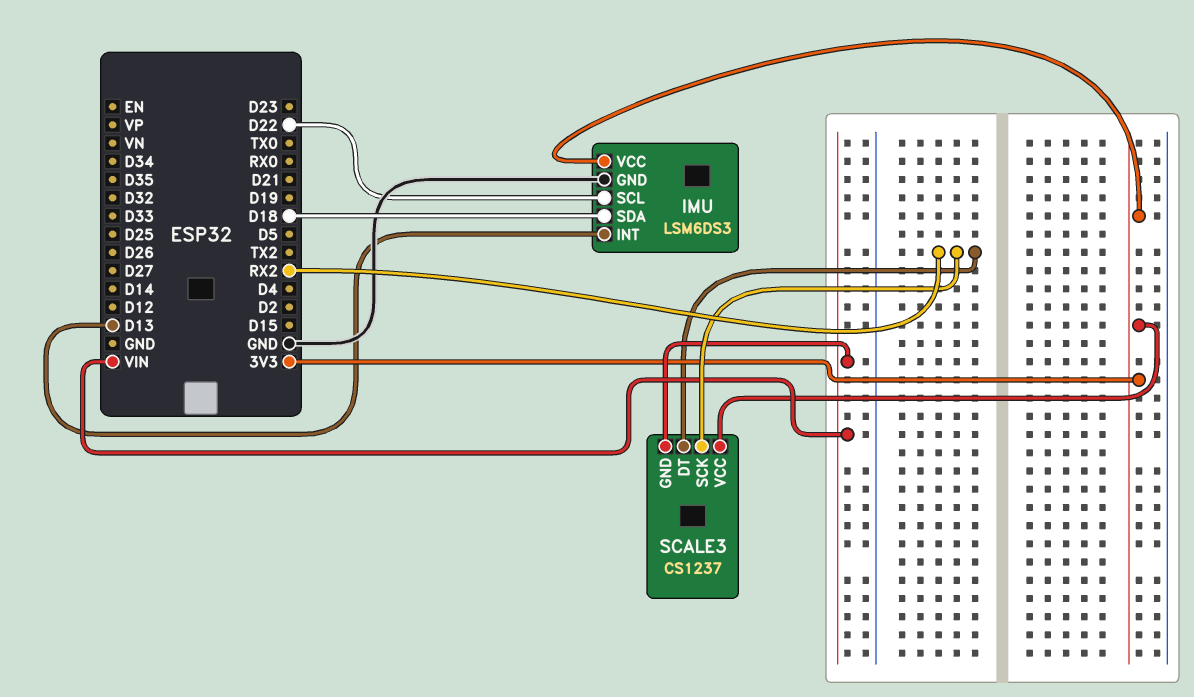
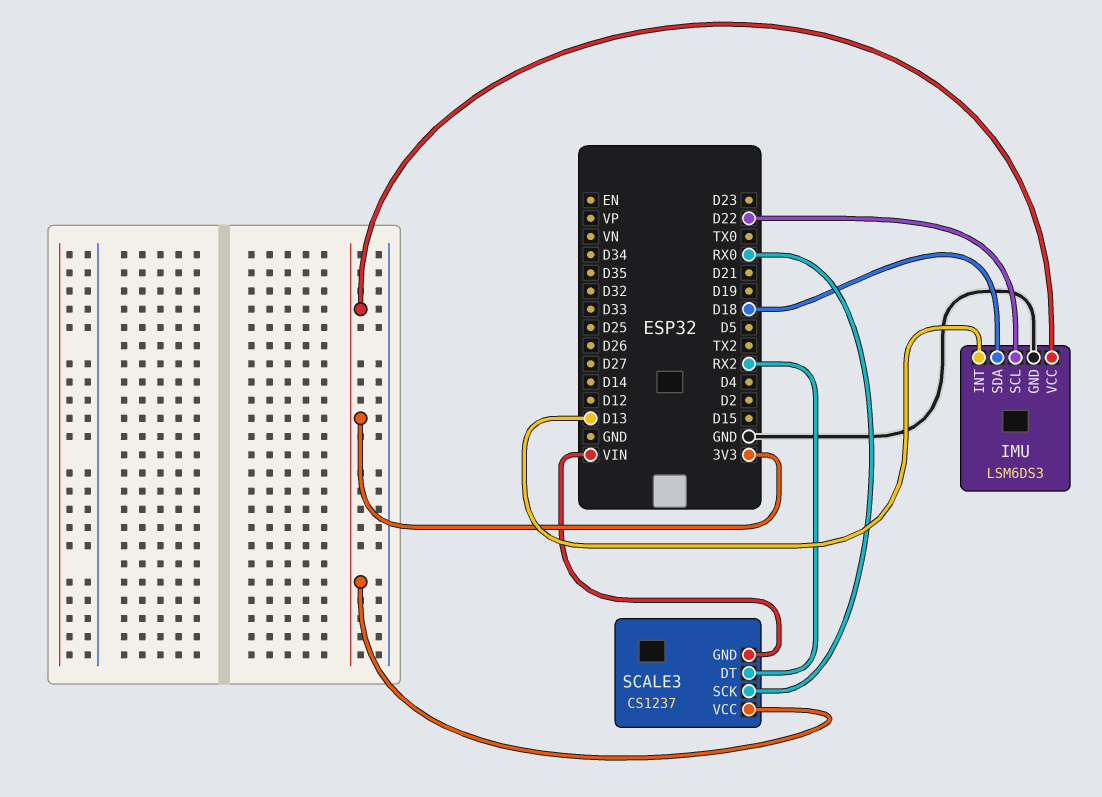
SCALE3 pin SCK: RX2 -> RX0

